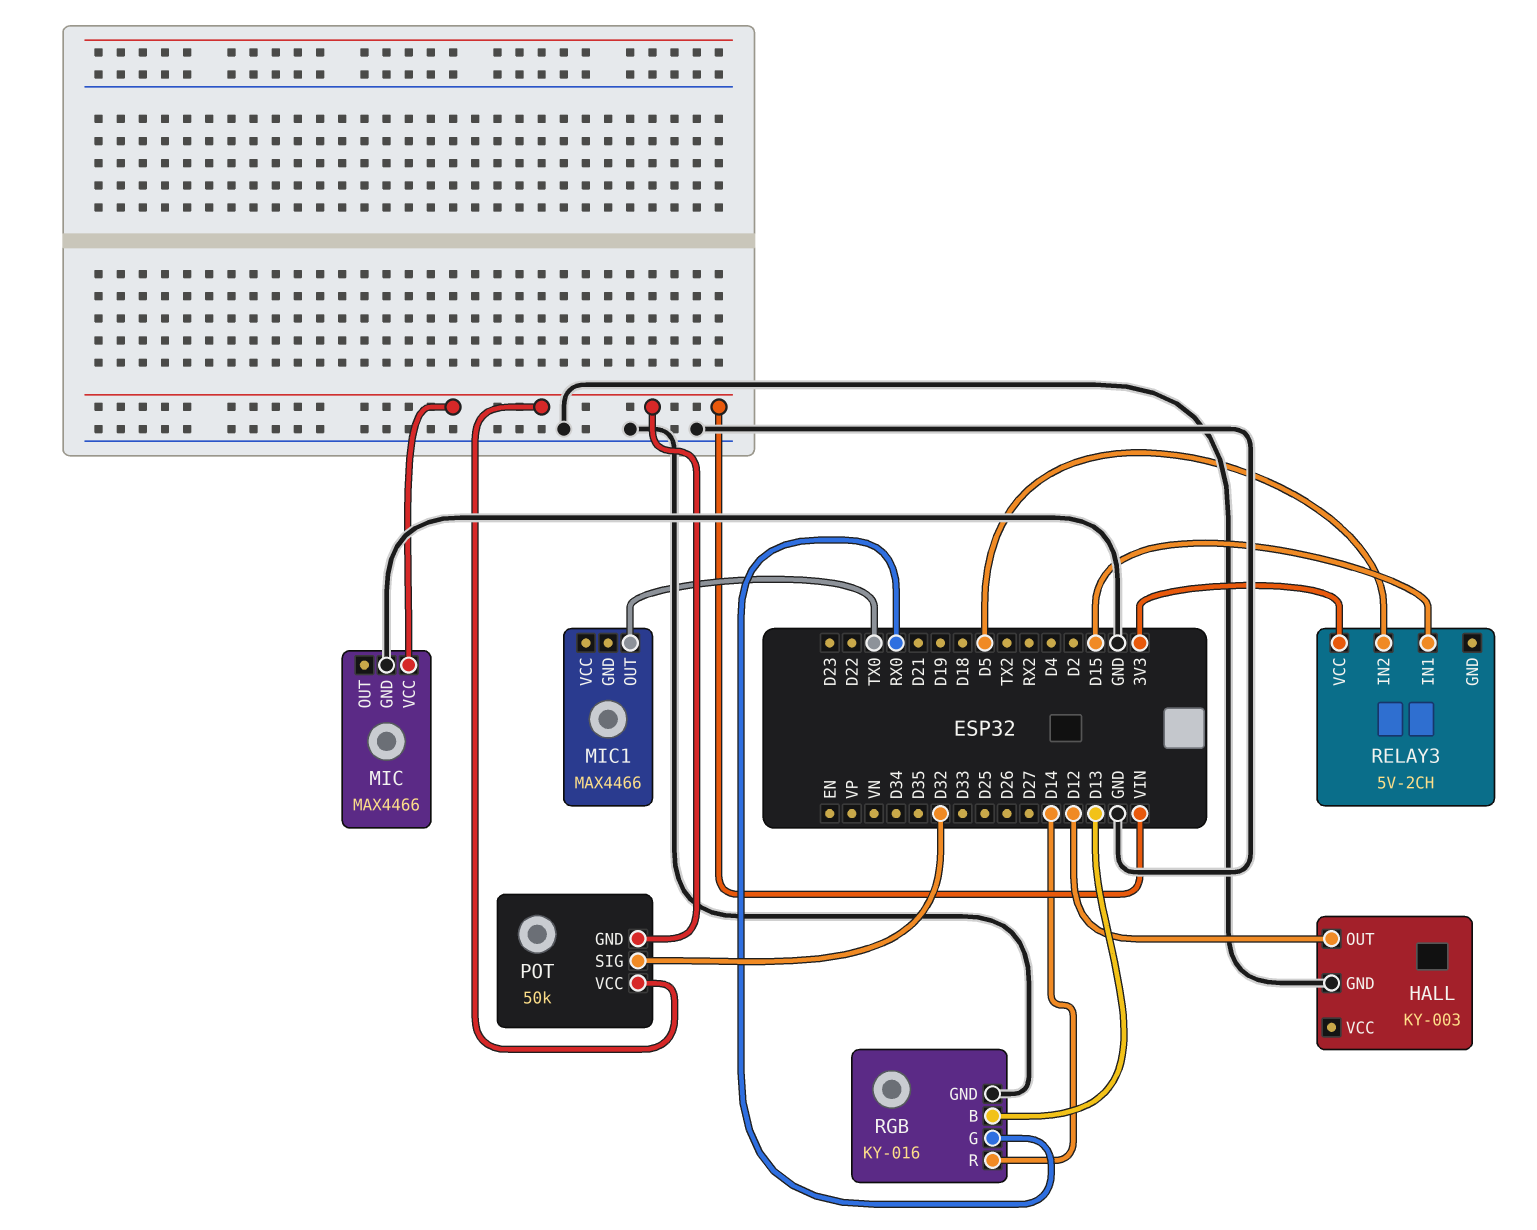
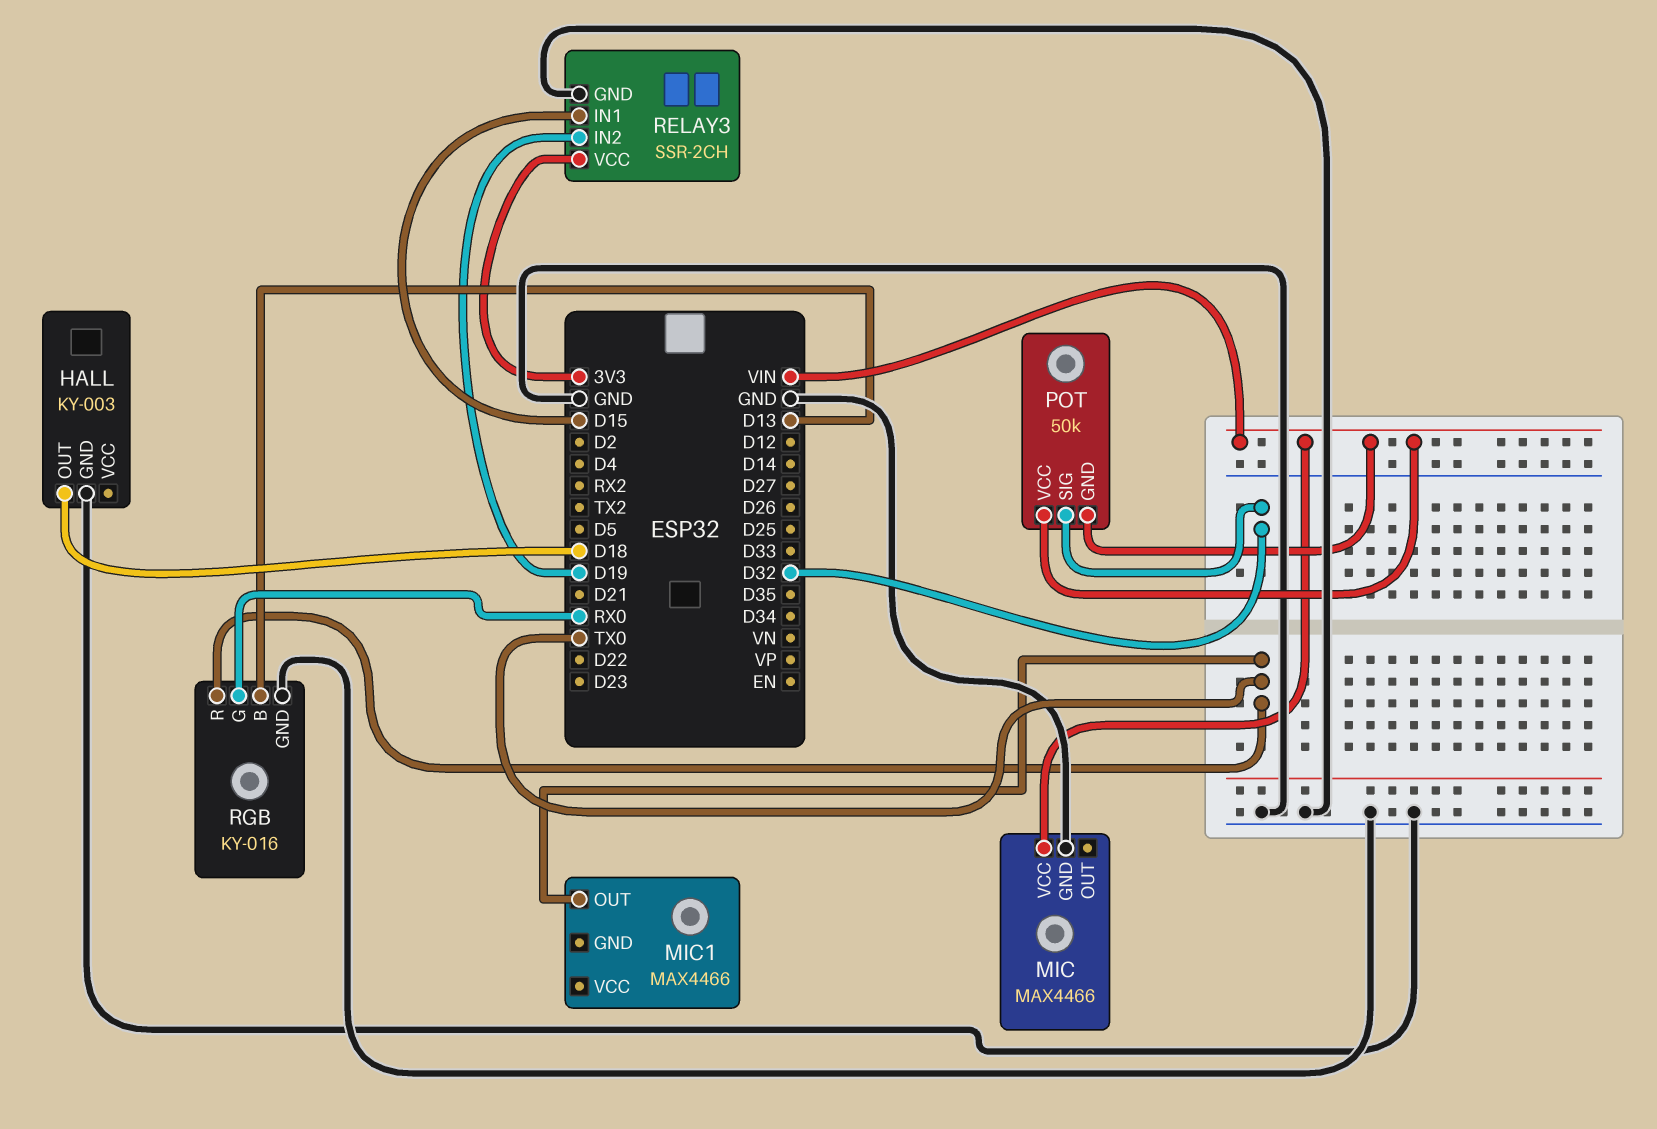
HALL pin OUT: D12 -> D18
RELAY3: 5V-2CH -> SSR-2CH
RELAY3 pin GND: none -> GND
RELAY3 pin IN2: D5 -> D19
RGB pin R: D14 -> TX0

